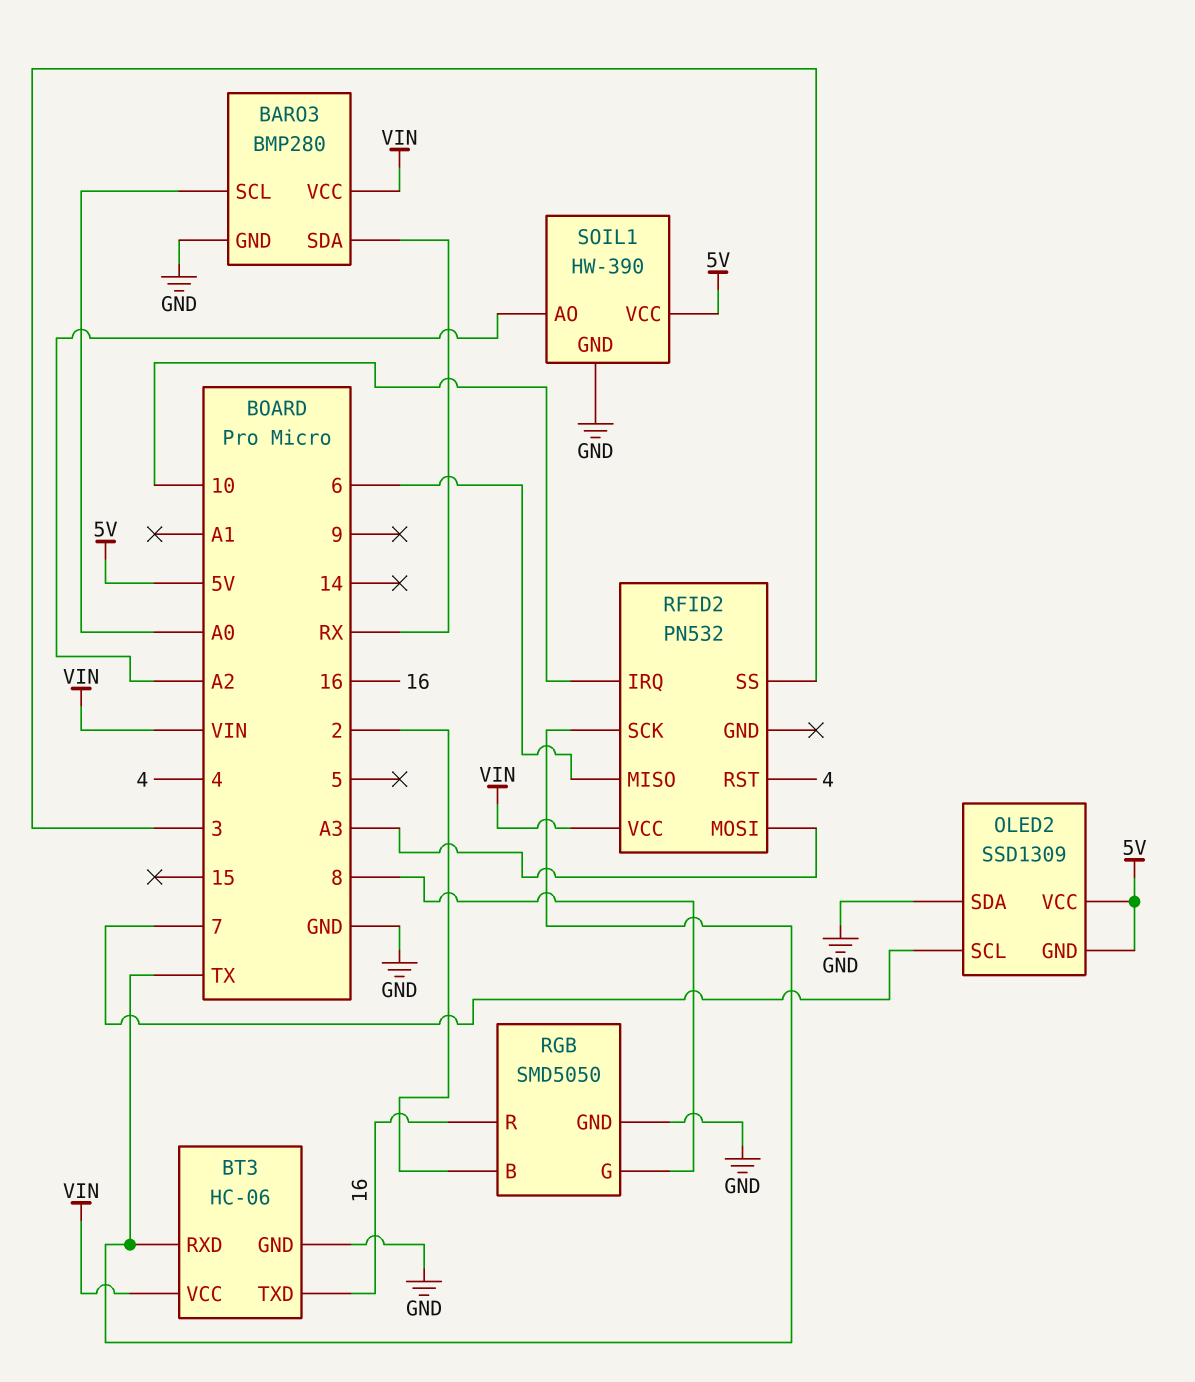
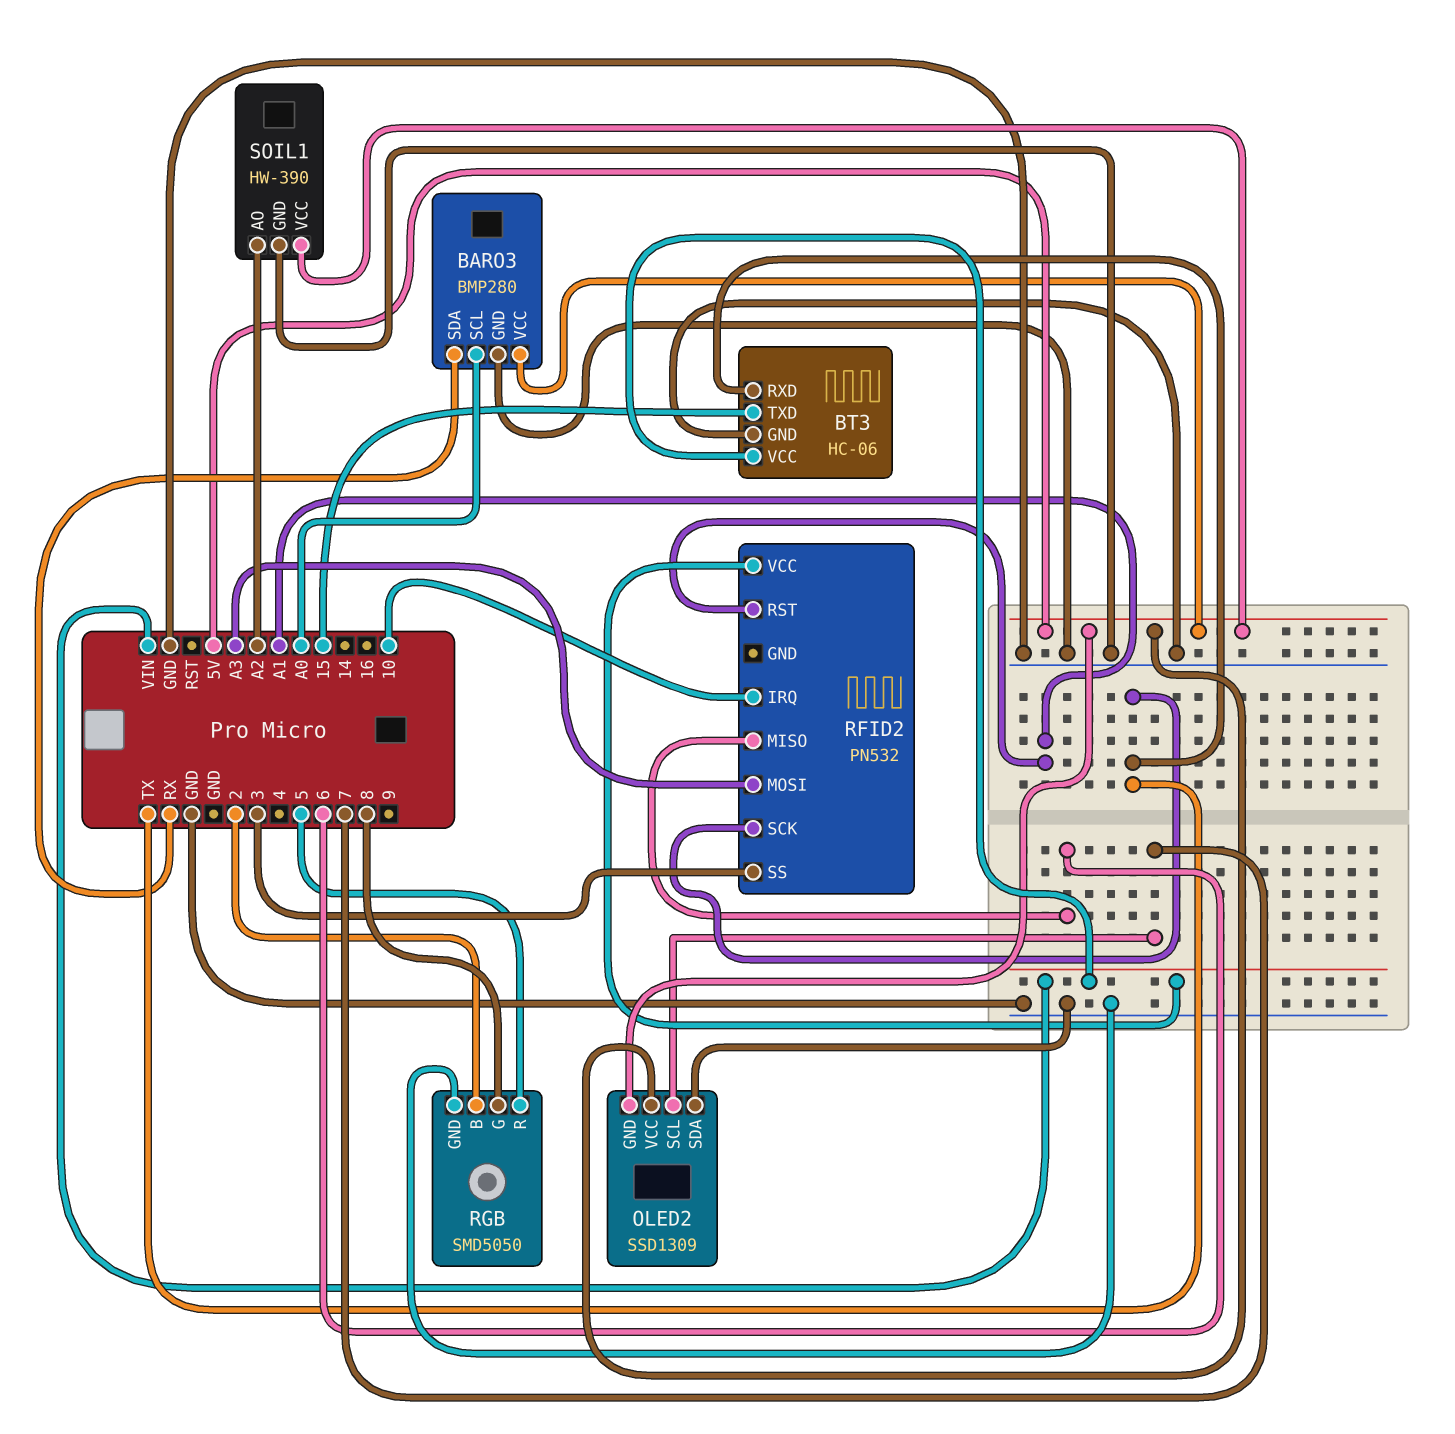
BARO3 pin VCC: VIN -> 5V
BT3 pin TXD: 16 -> 15
RFID2 pin RST: 4 -> A1
RGB pin R: 16 -> 5

